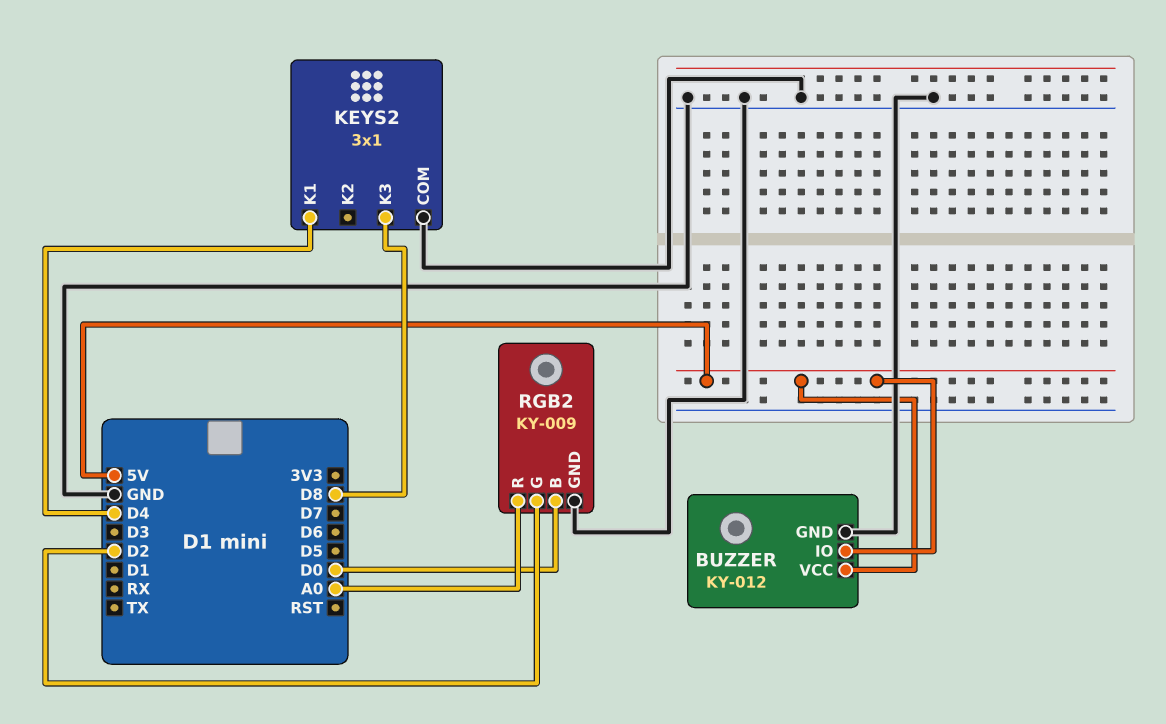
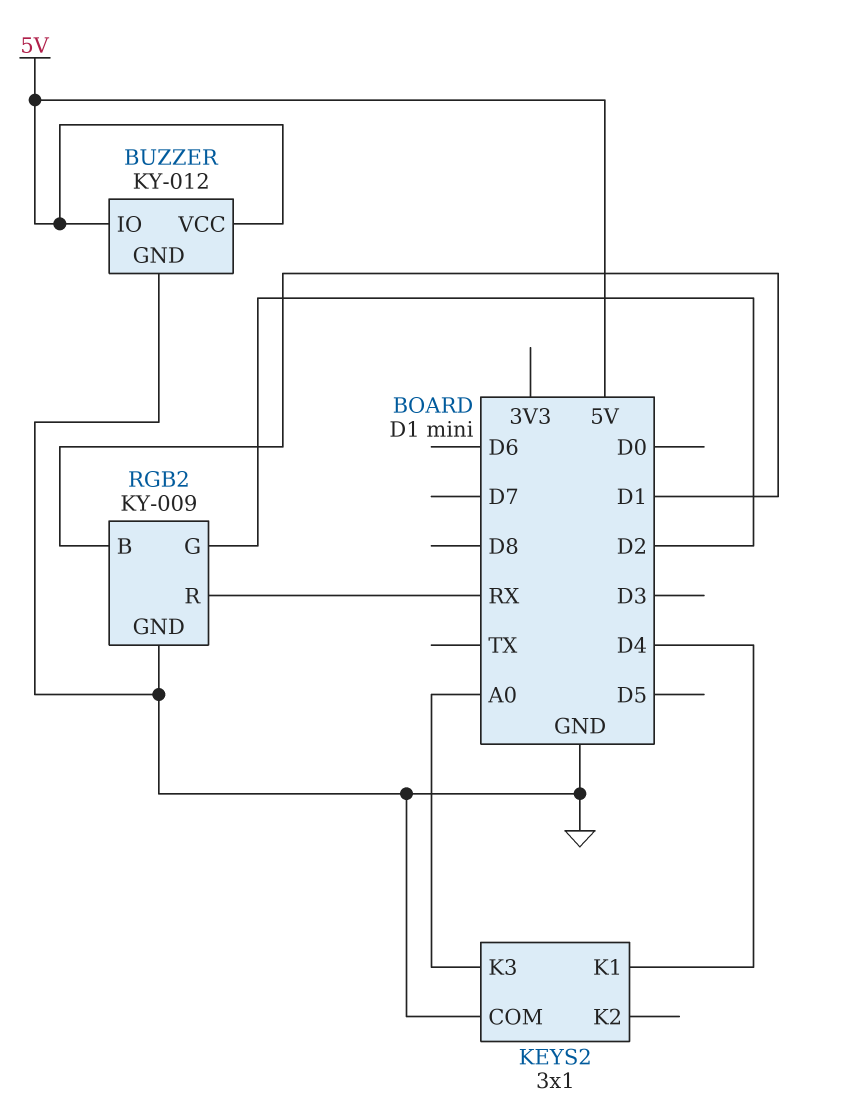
KEYS2 pin K3: D8 -> A0
RGB2 pin B: D0 -> D1
RGB2 pin R: A0 -> RX

